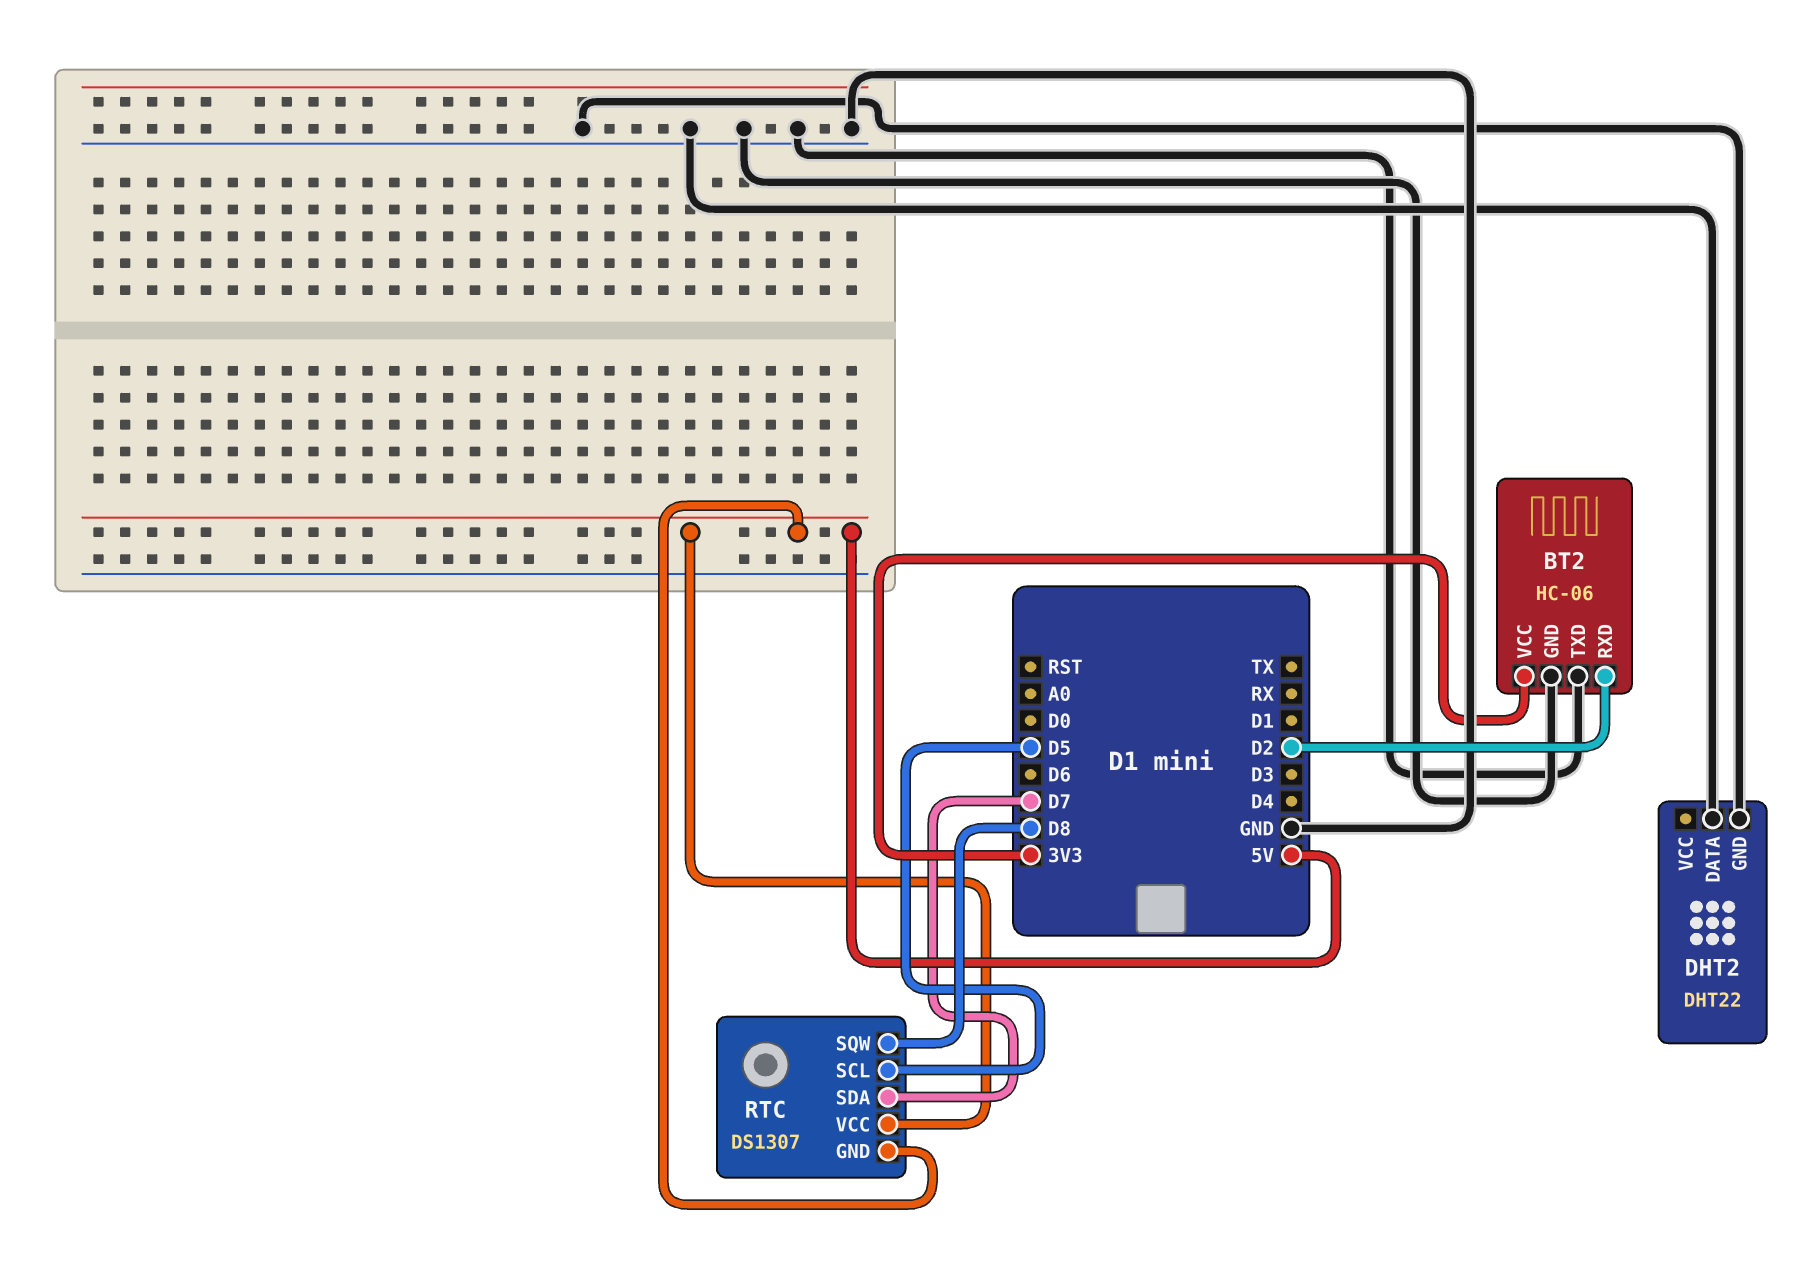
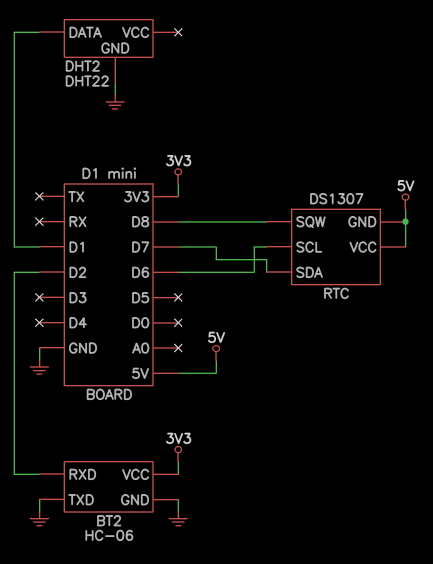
DHT2 pin DATA: GND -> D1
RTC pin SCL: D5 -> D6

